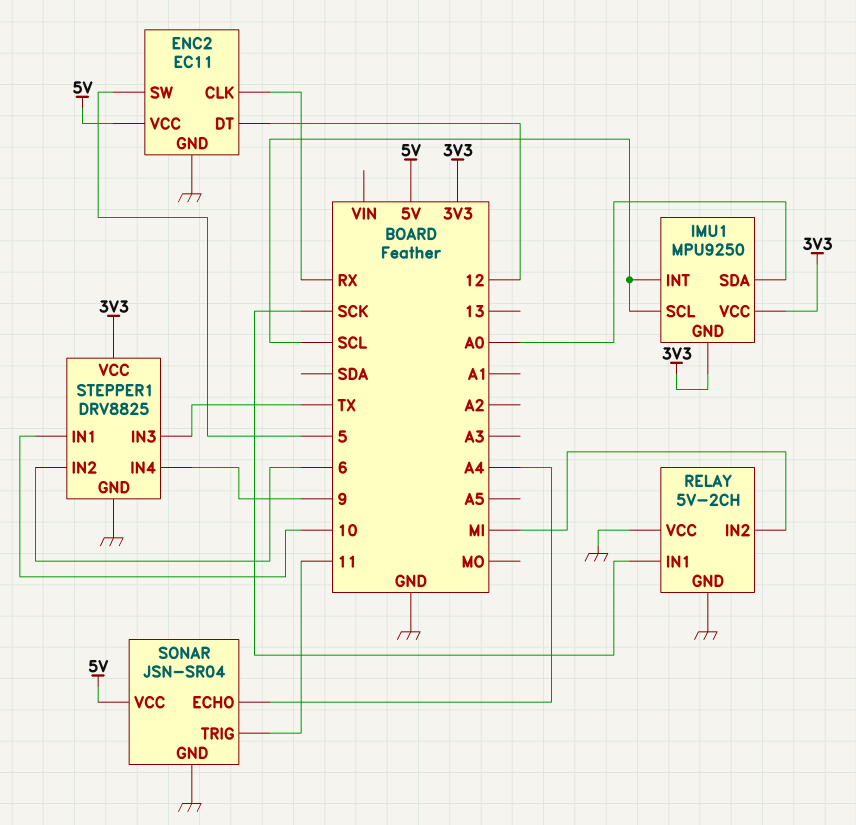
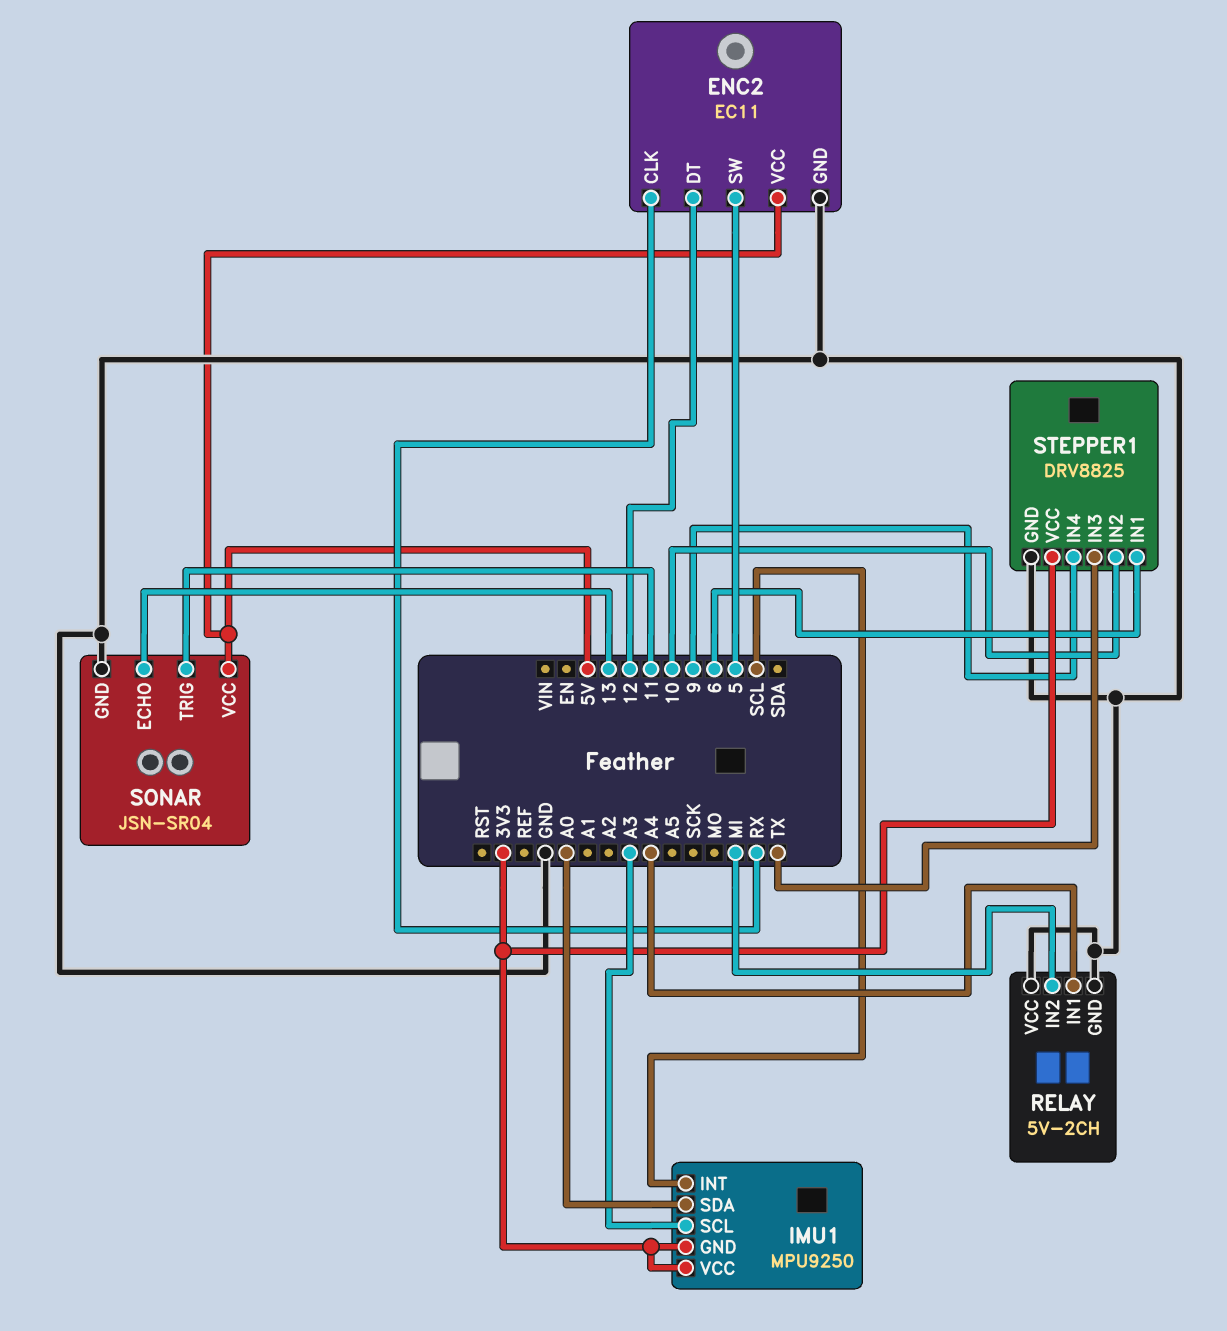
IMU1 pin SCL: SCL -> A3
RELAY pin IN1: SCK -> A4
SONAR pin ECHO: A4 -> 13
STEPPER1 pin IN1: 10 -> 6
STEPPER1 pin IN2: 6 -> 10

